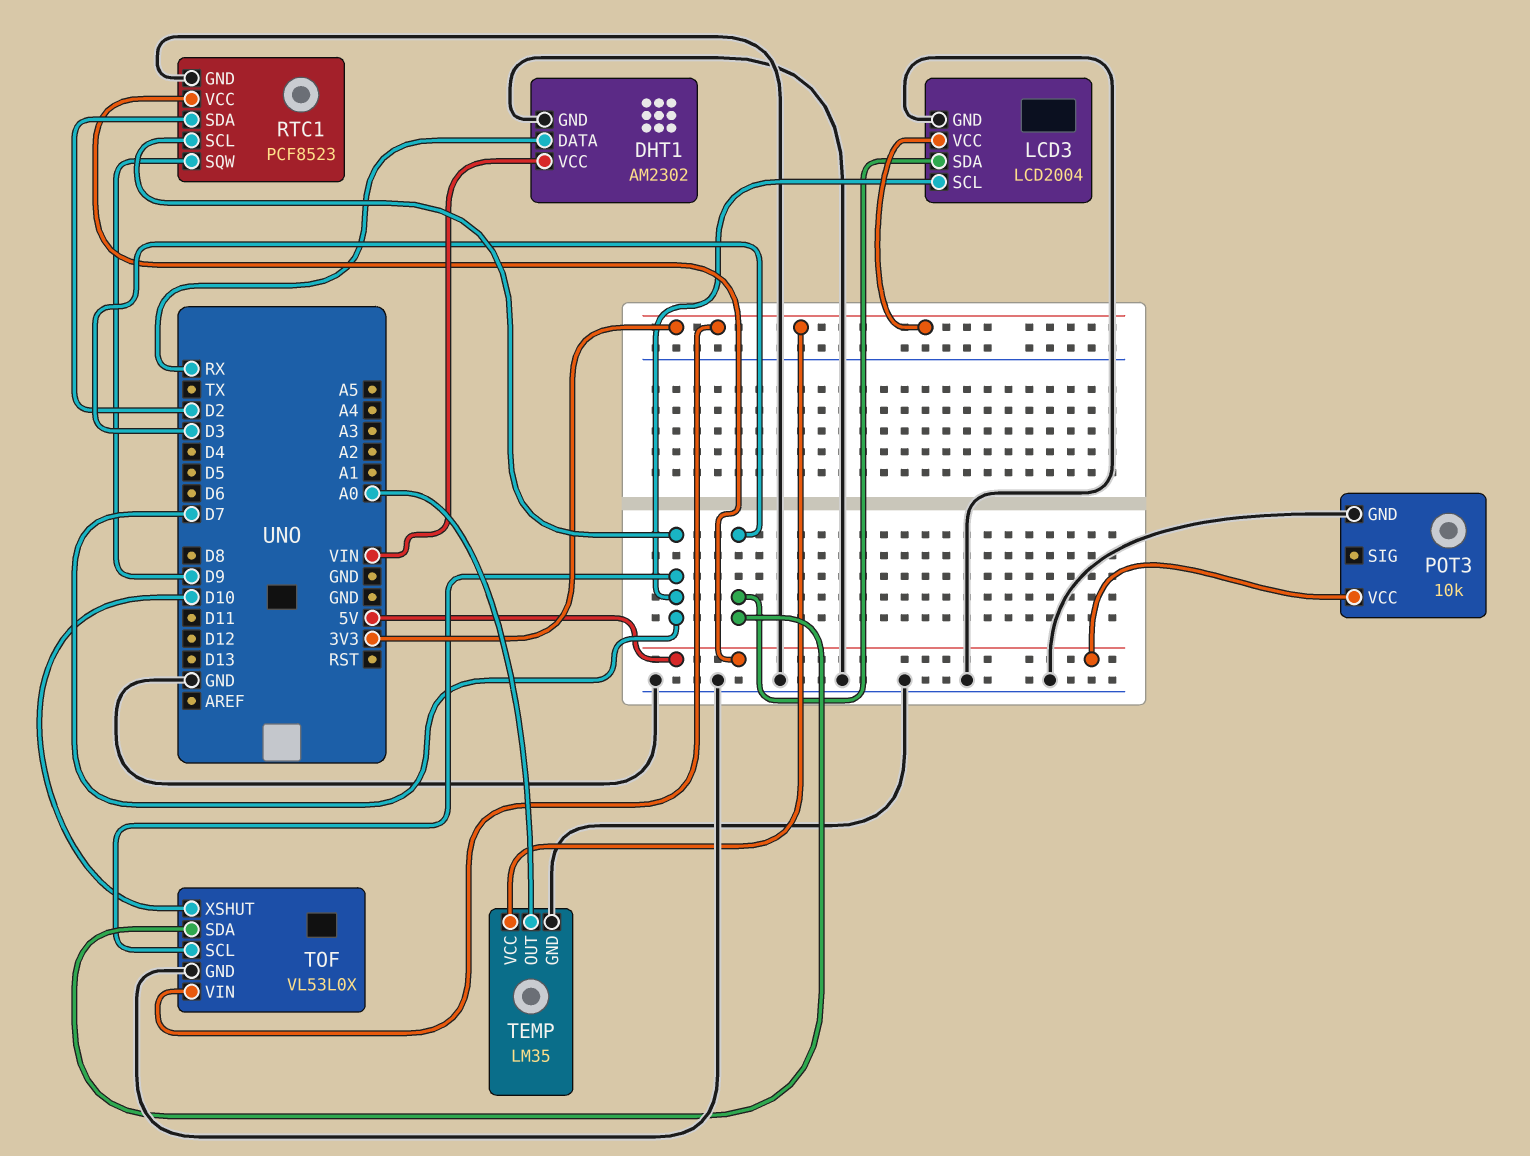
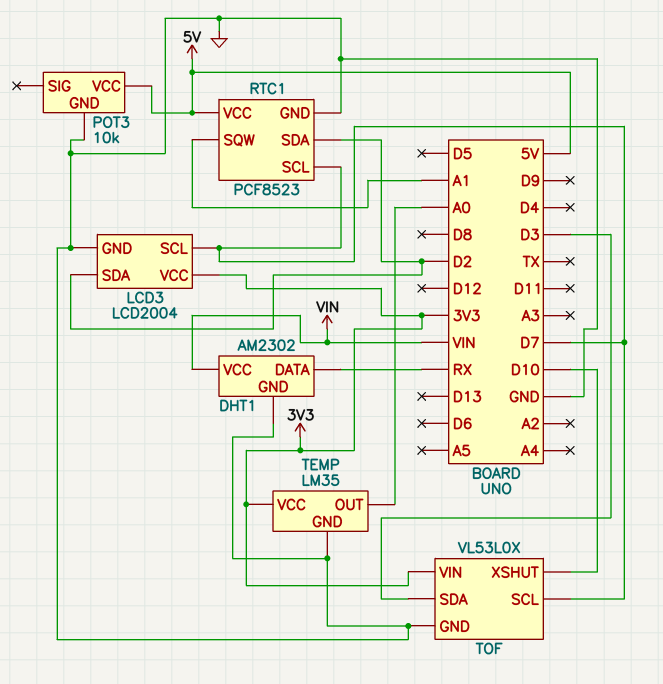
LCD3 pin SDA: D3 -> D2
RTC1 pin SQW: D9 -> A1

